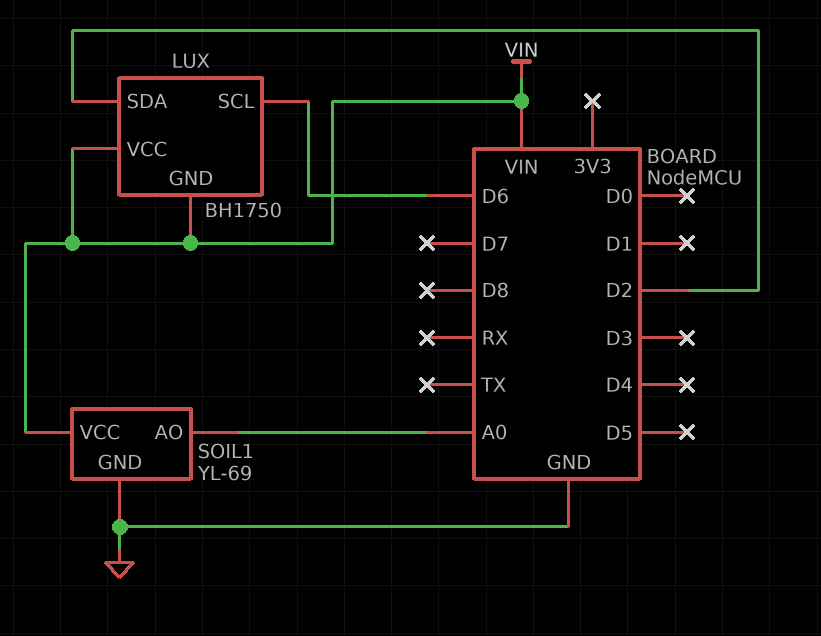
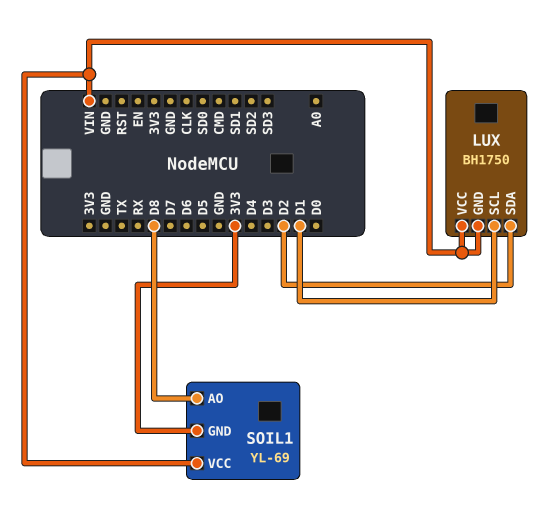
LUX pin SCL: D6 -> D1
SOIL1 pin AO: A0 -> D8
SOIL1 pin GND: GND -> 3V3

